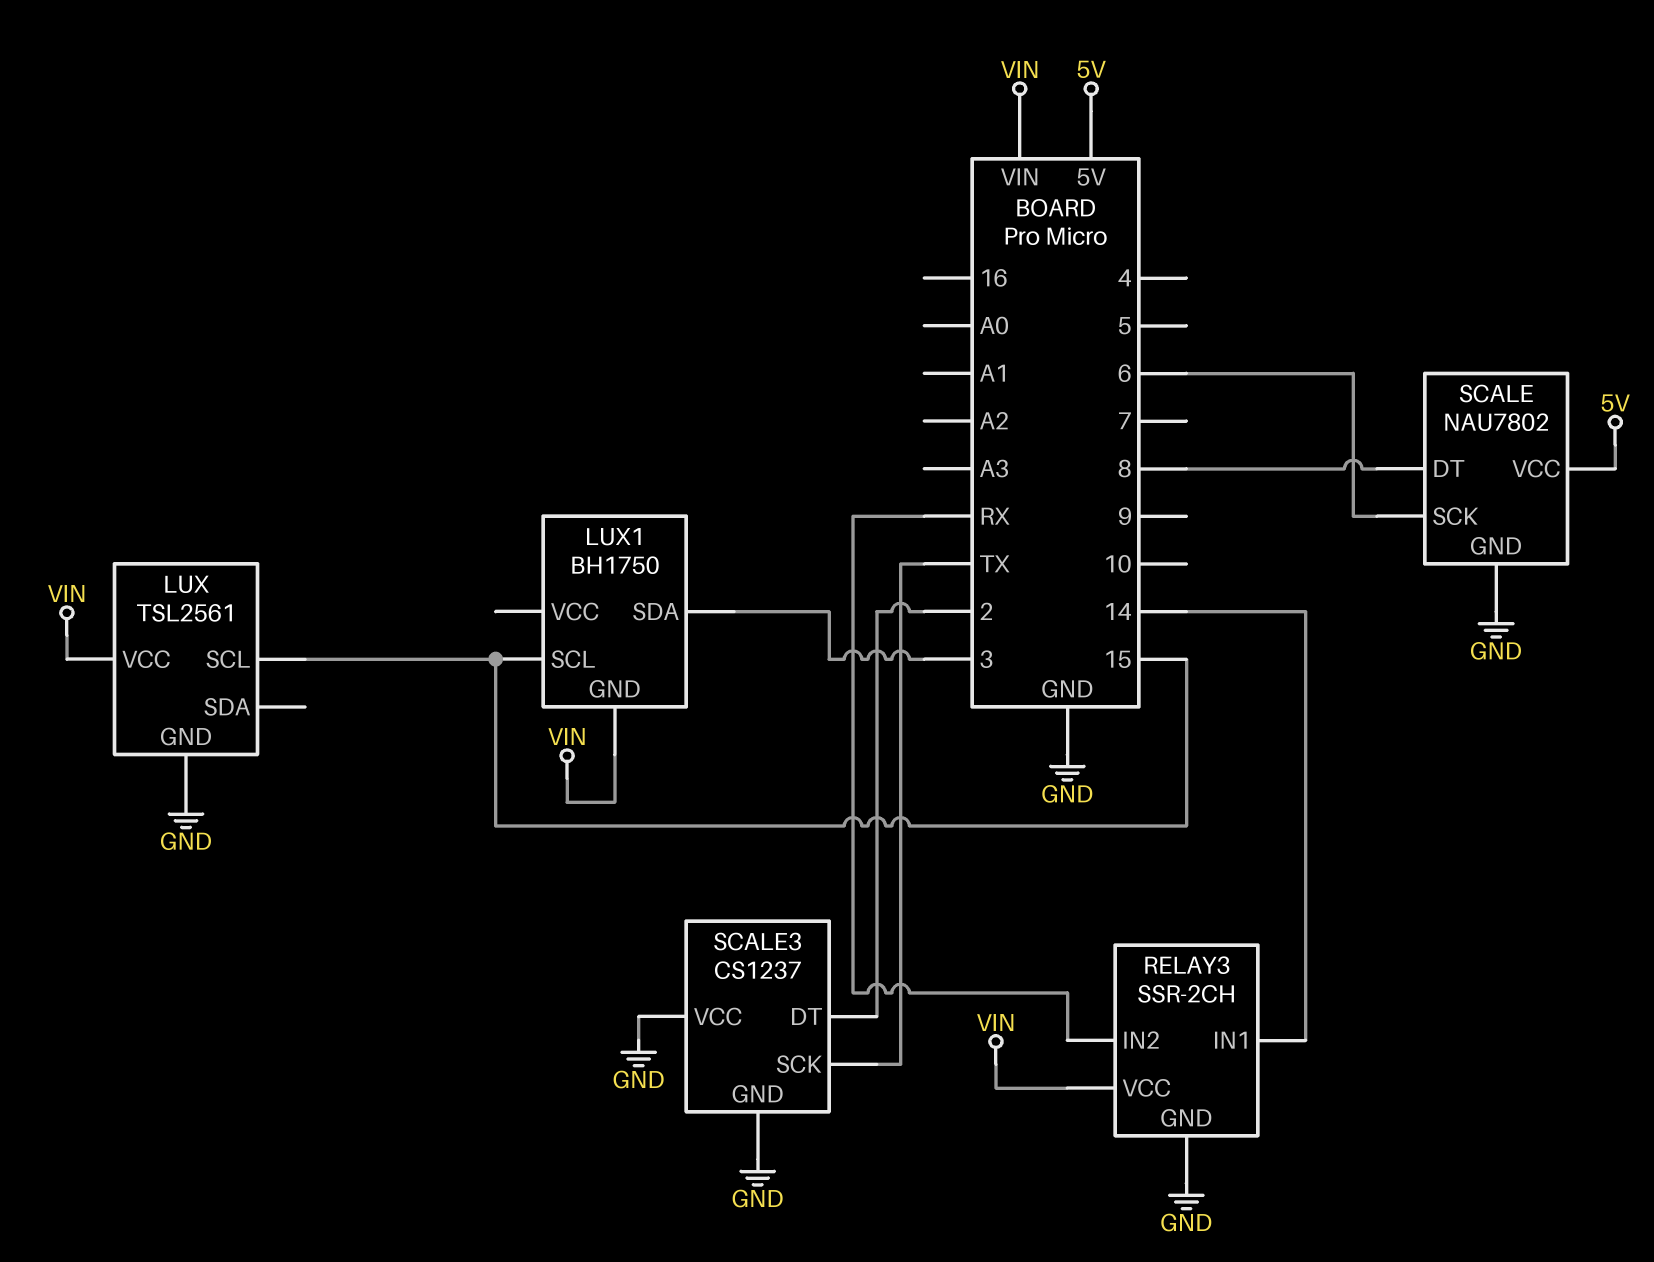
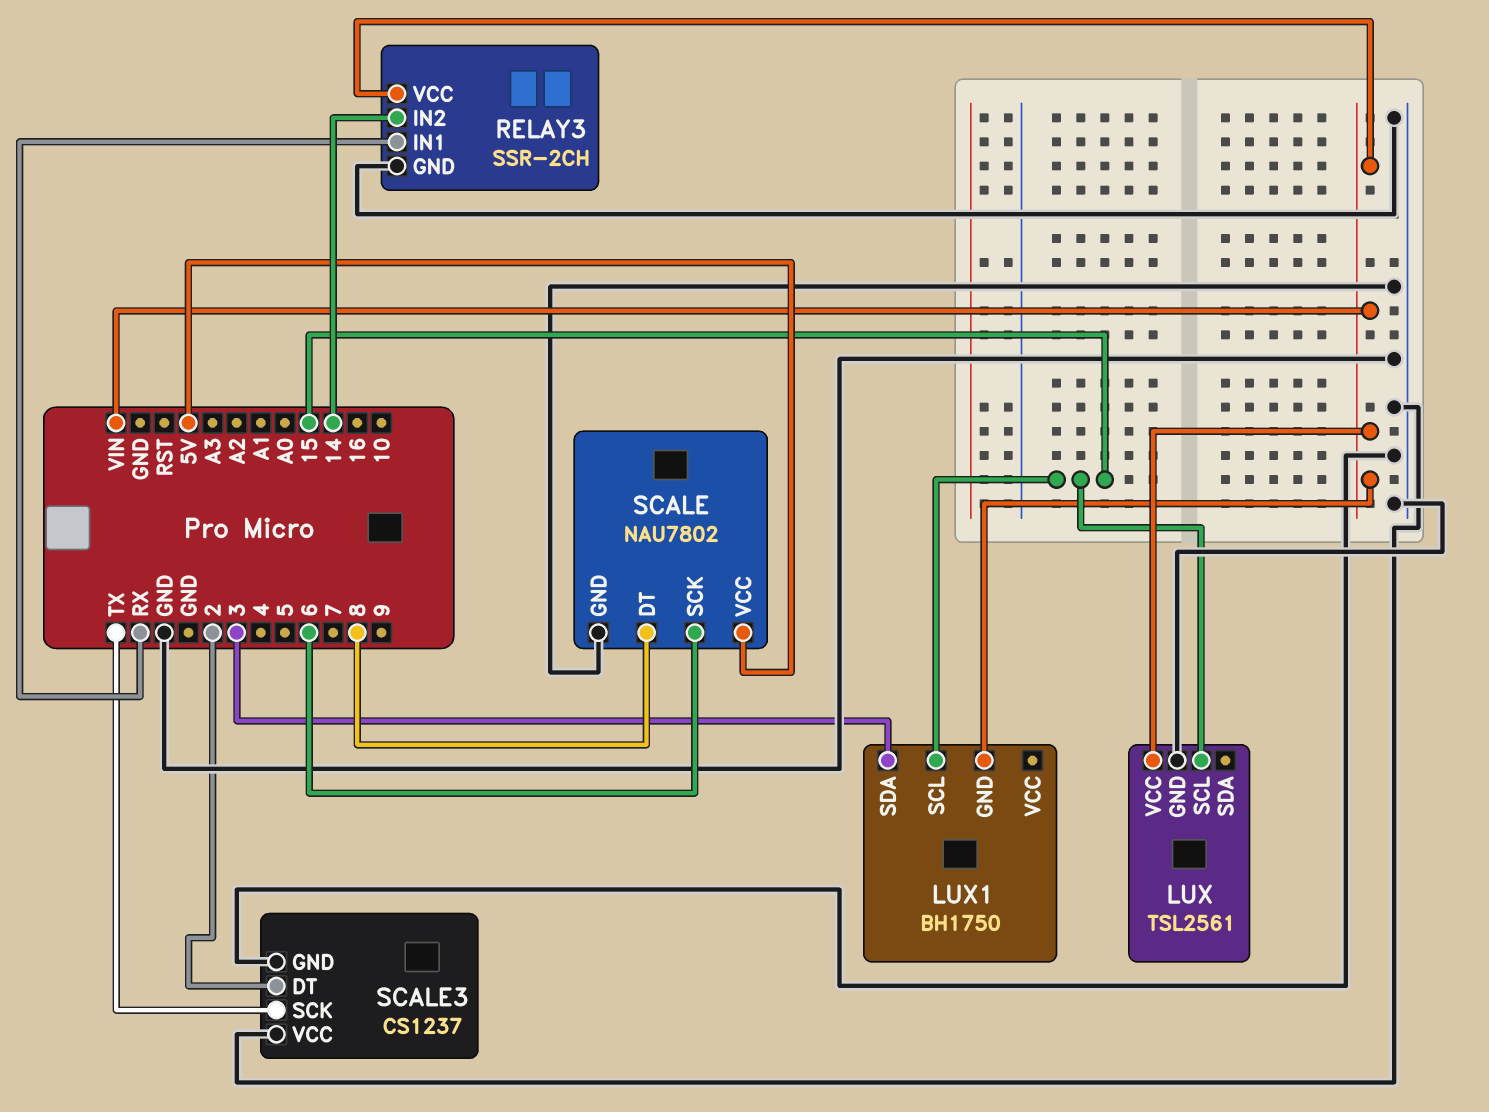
RELAY3 pin IN1: 14 -> RX
RELAY3 pin IN2: RX -> 14

